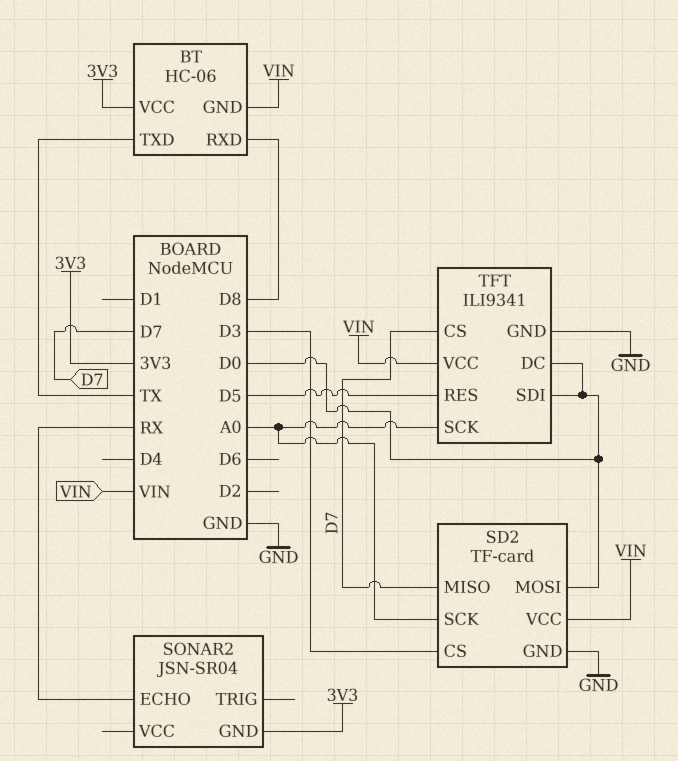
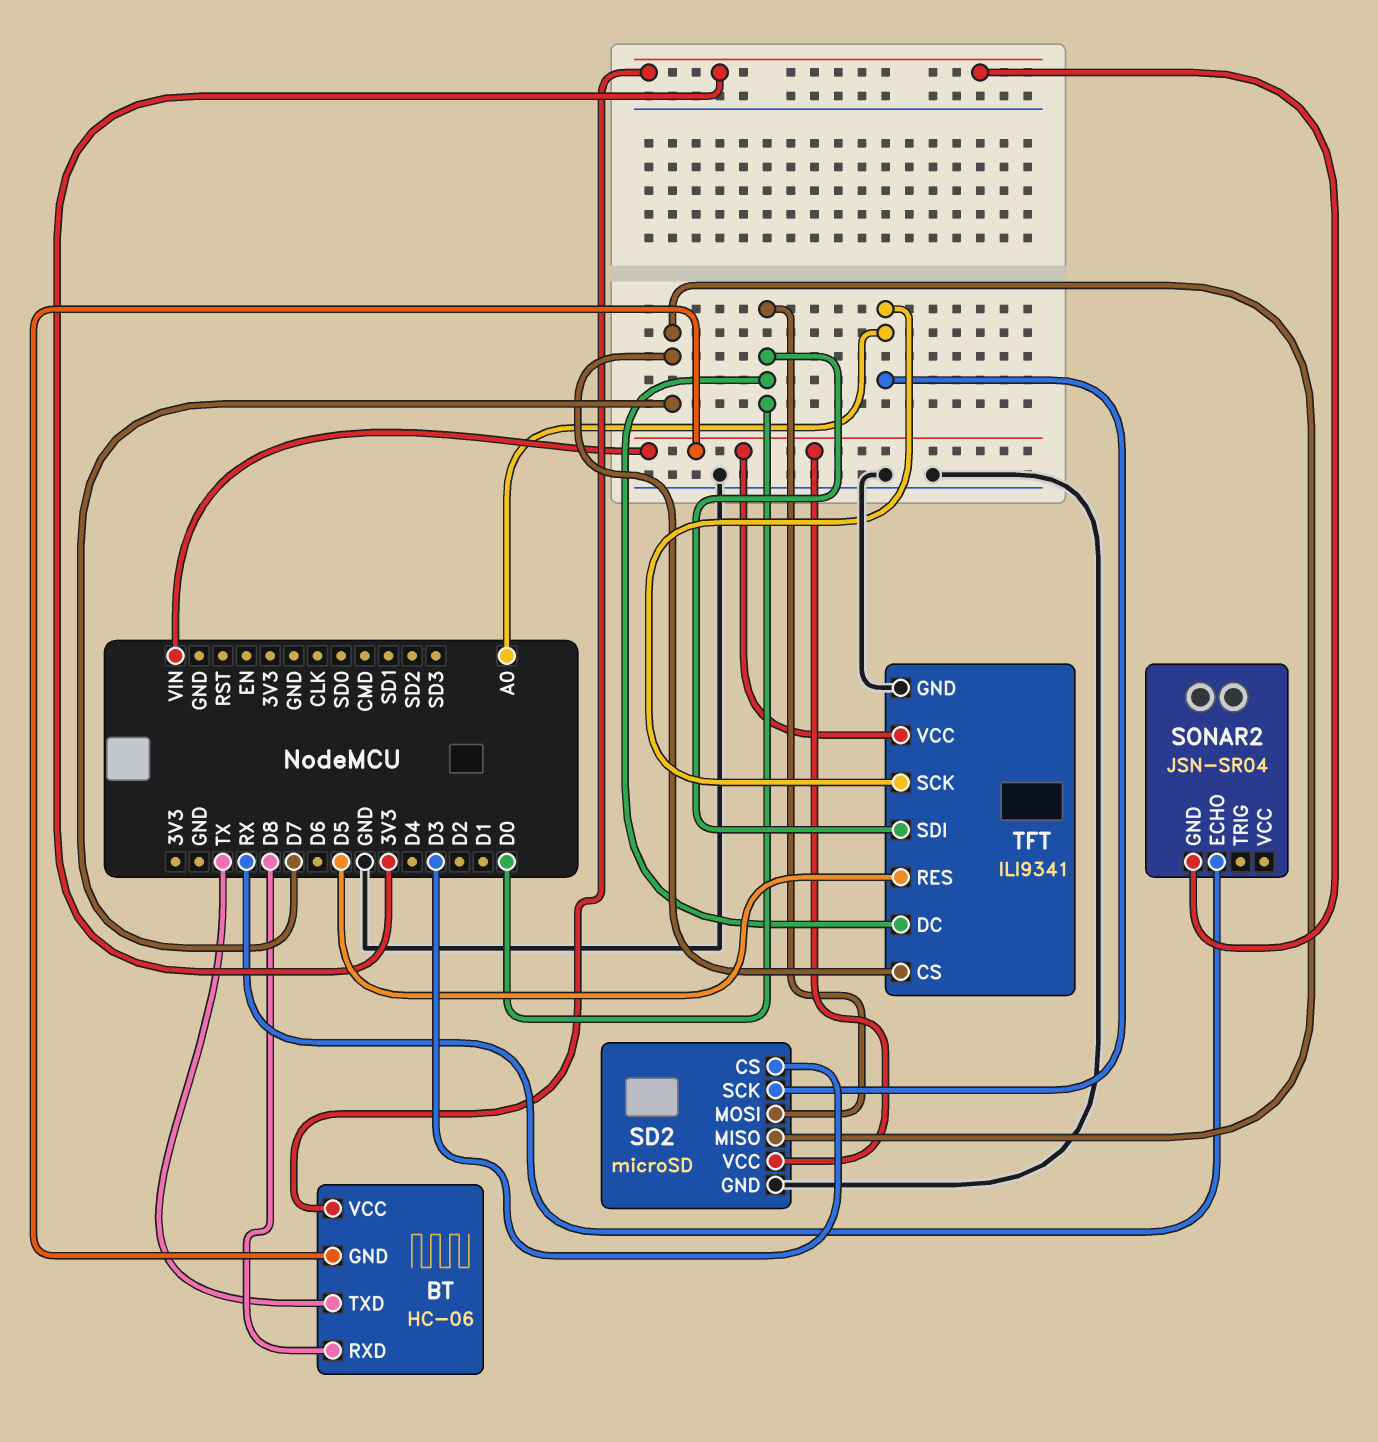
SD2: TF-card -> microSD

